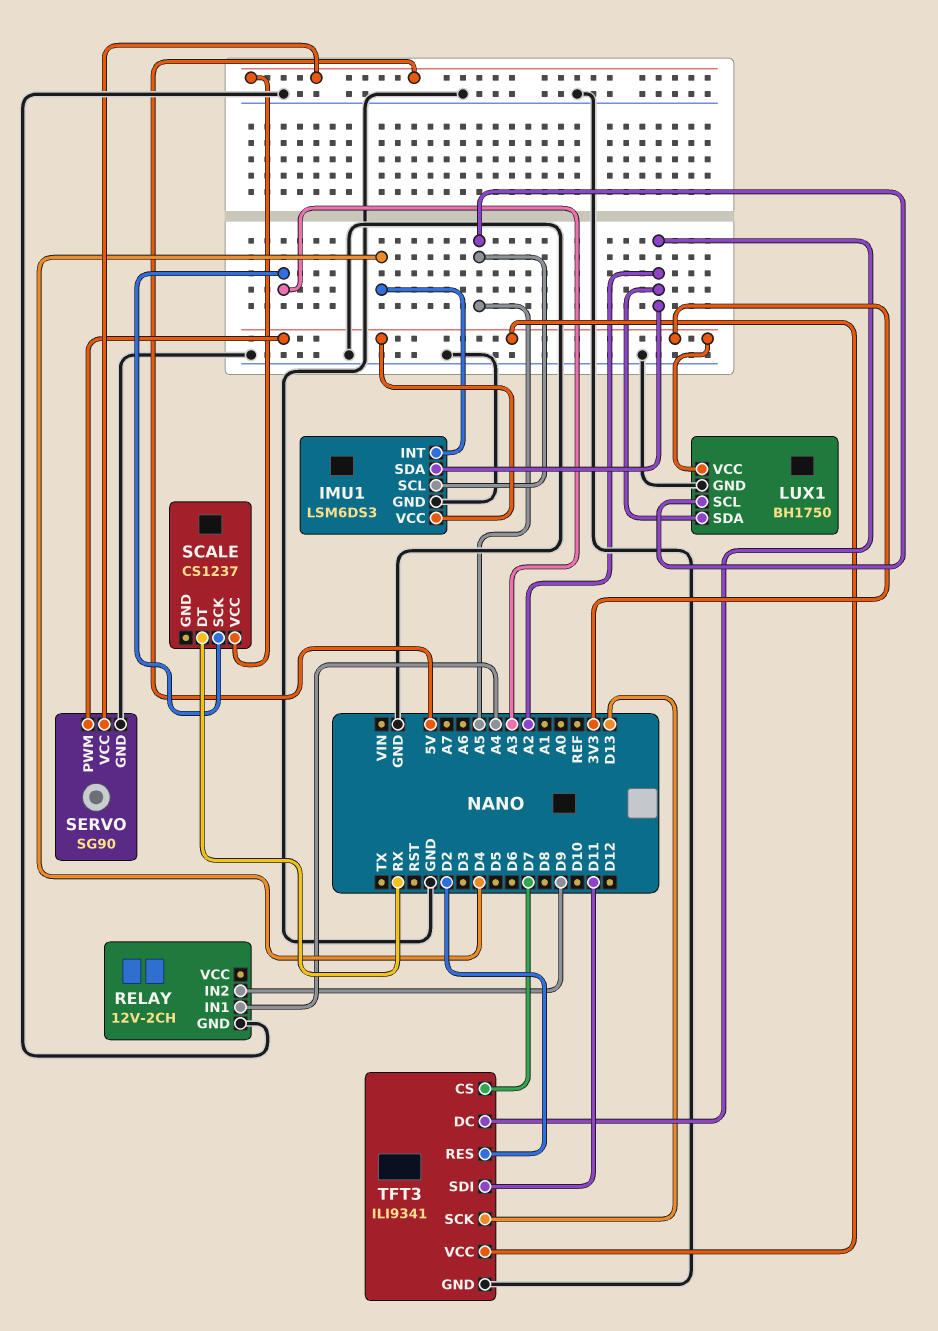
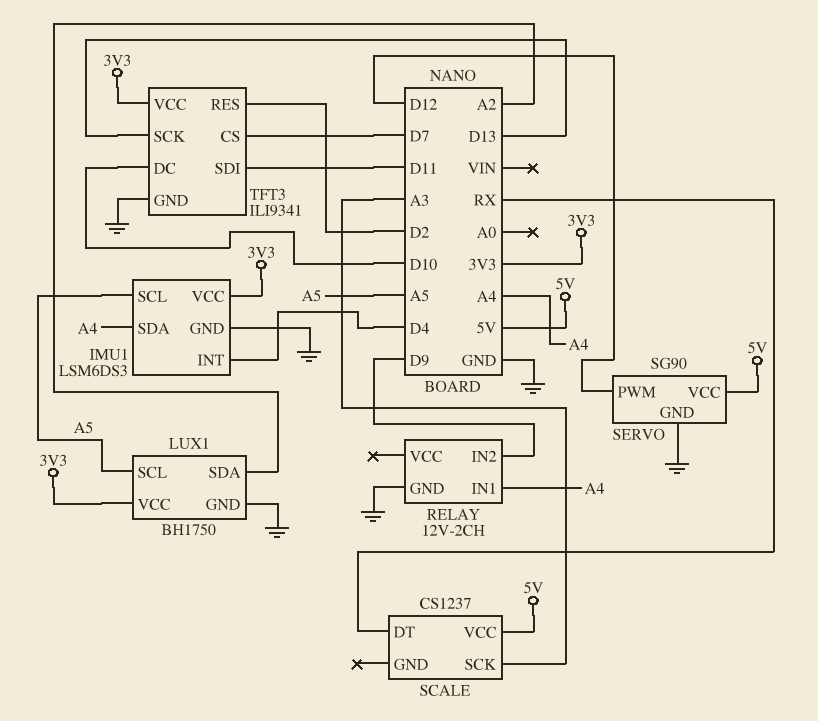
IMU1 pin SDA: A2 -> A4
SERVO pin PWM: 3V3 -> D12
TFT3 pin DC: A2 -> D10

